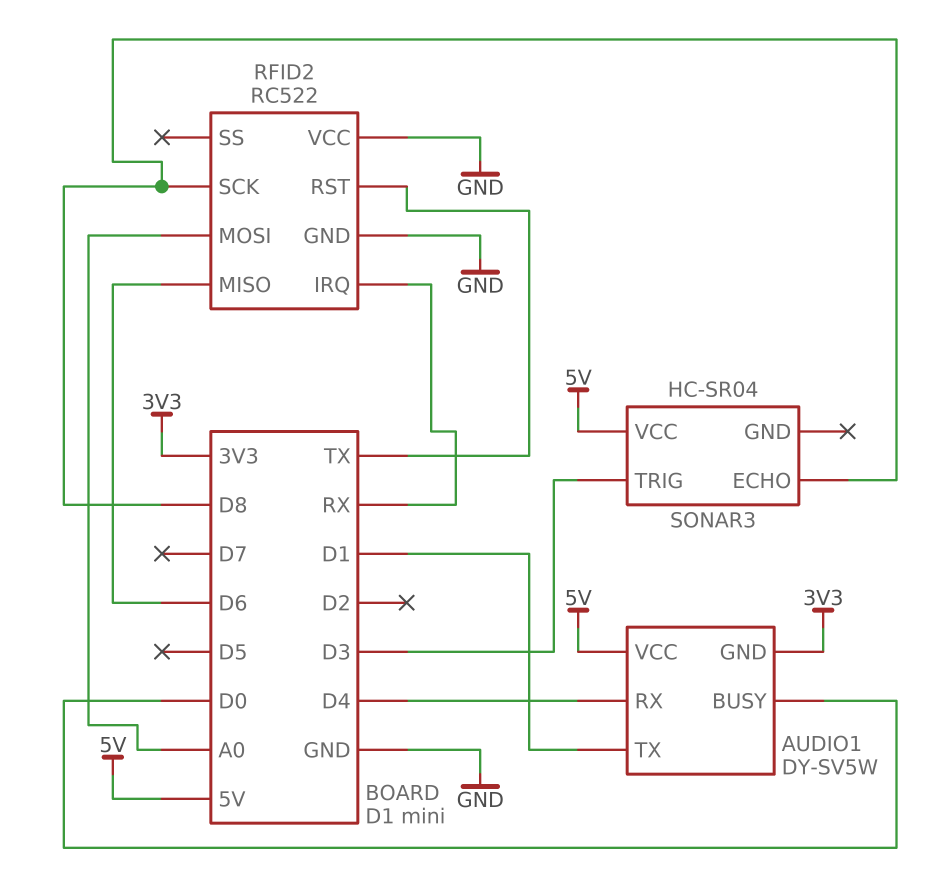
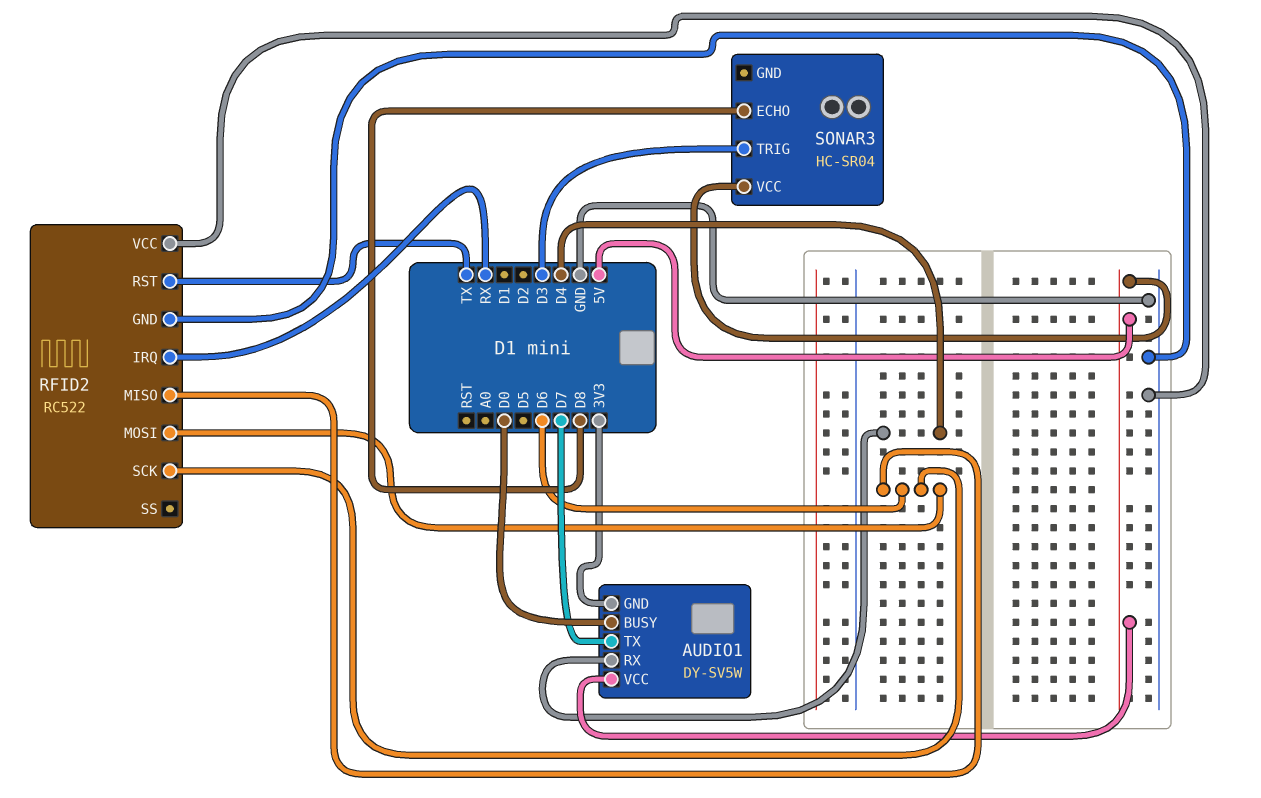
AUDIO1 pin TX: D1 -> D7
RFID2 pin MOSI: A0 -> D6
RFID2 pin SCK: D8 -> D6

